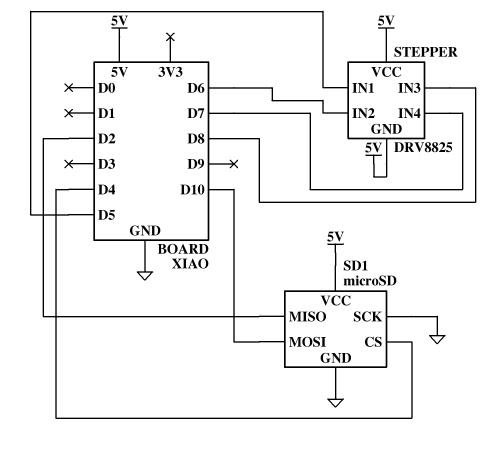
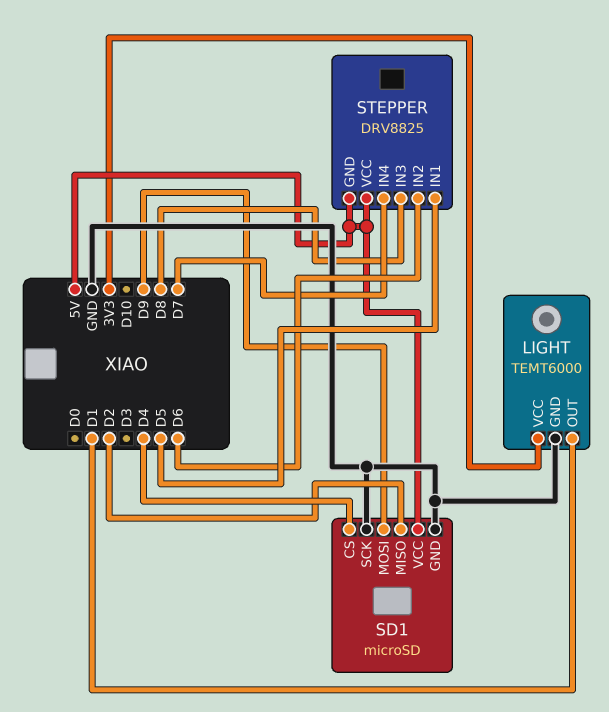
LIGHT: none -> TEMT6000
LIGHT pin GND: none -> GND
LIGHT pin OUT: none -> D1
LIGHT pin VCC: none -> 3V3
SD1 pin MOSI: D10 -> D9

